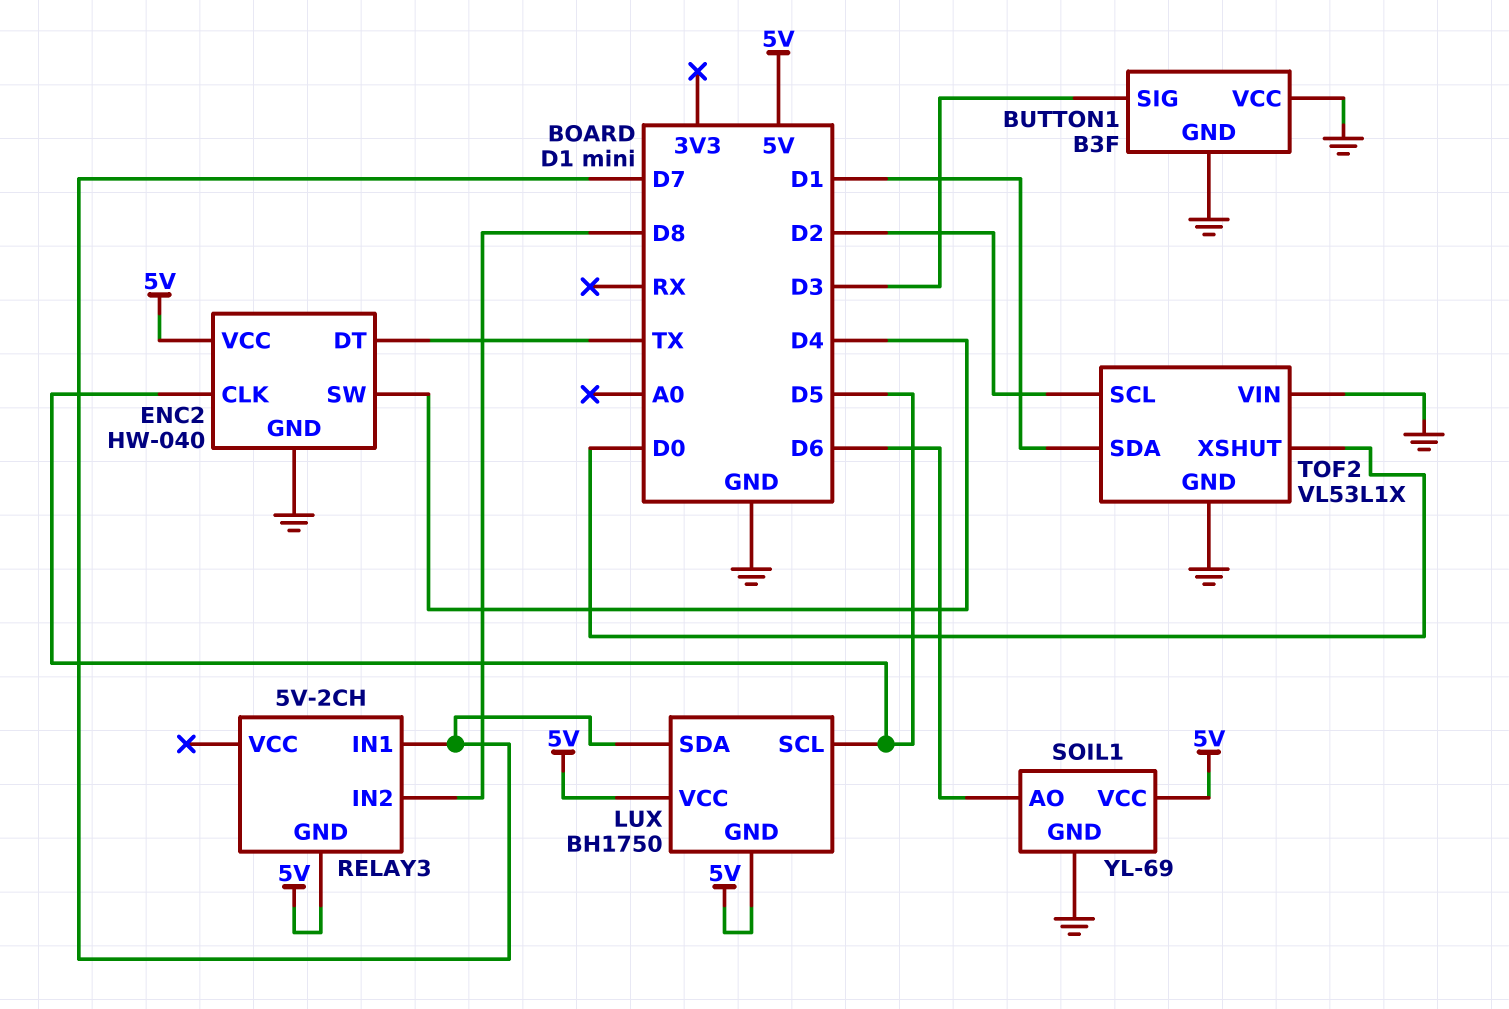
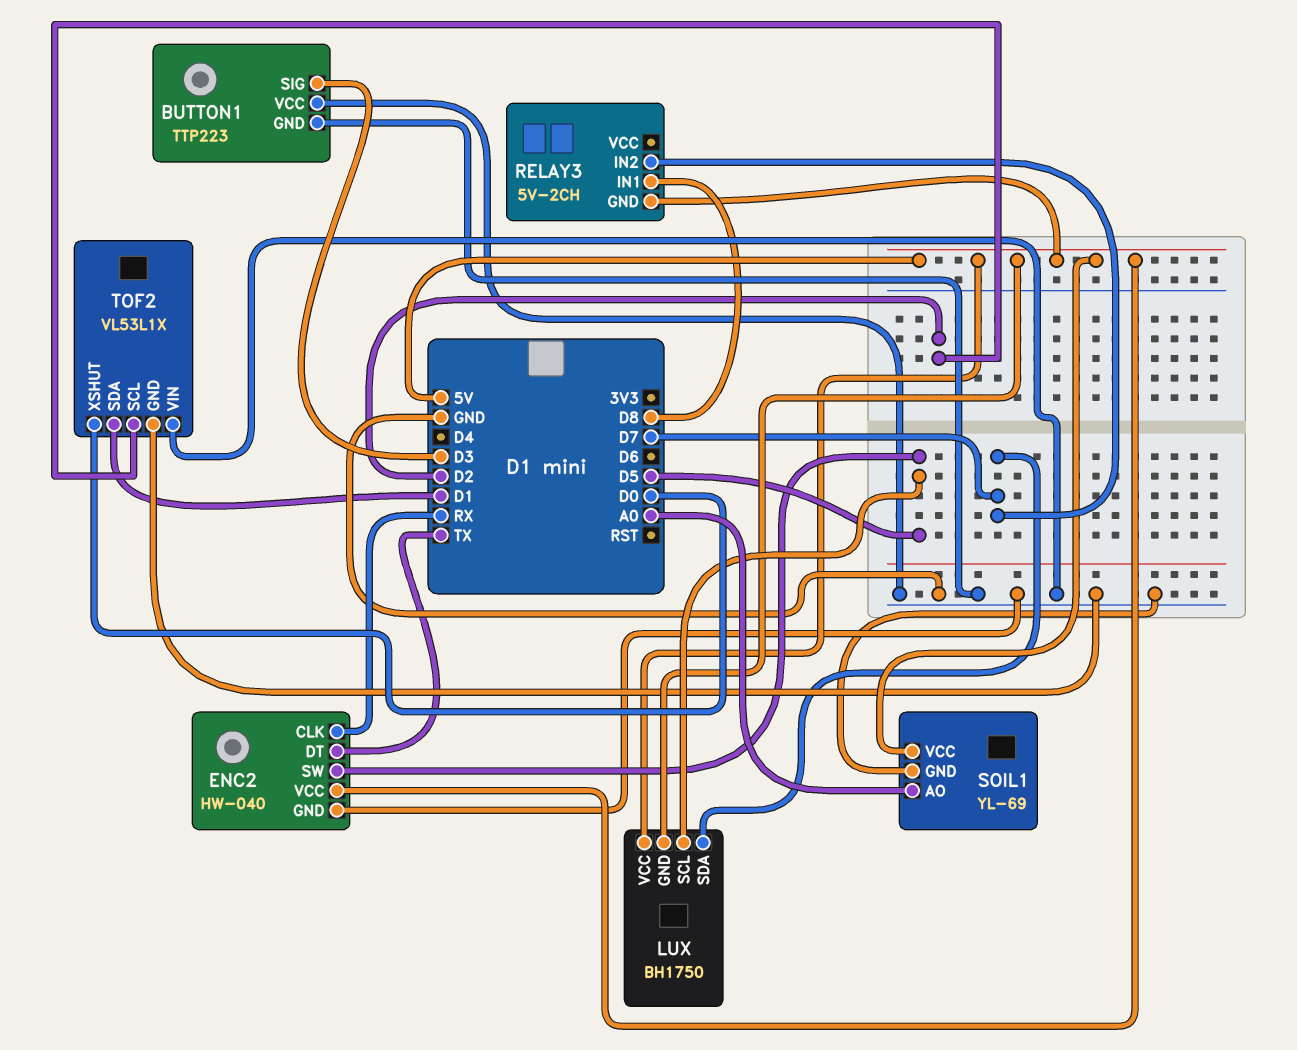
BUTTON1: B3F -> TTP223
ENC2 pin CLK: D5 -> RX
ENC2 pin SW: D4 -> D5
RELAY3 pin IN1: D7 -> D8
RELAY3 pin IN2: D8 -> D7
SOIL1 pin AO: D6 -> A0

